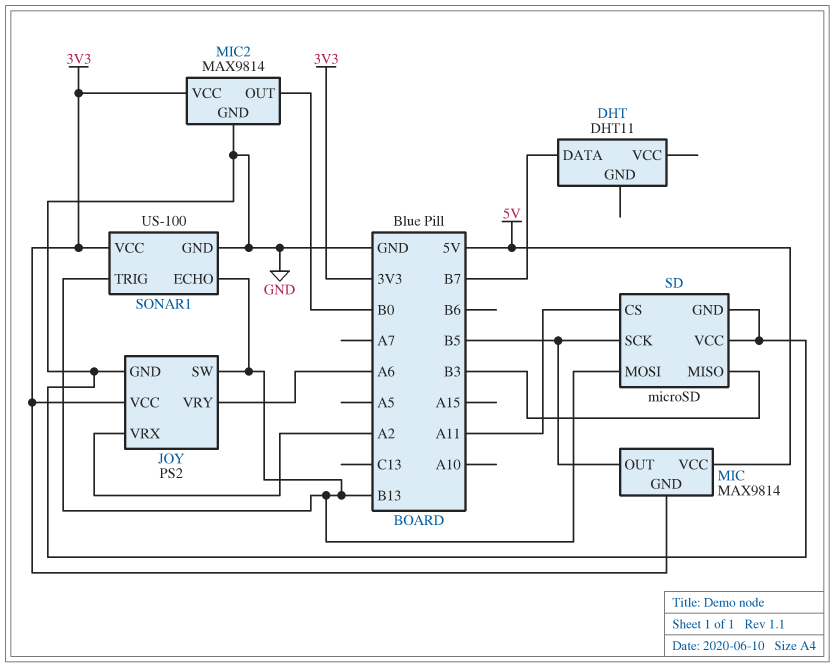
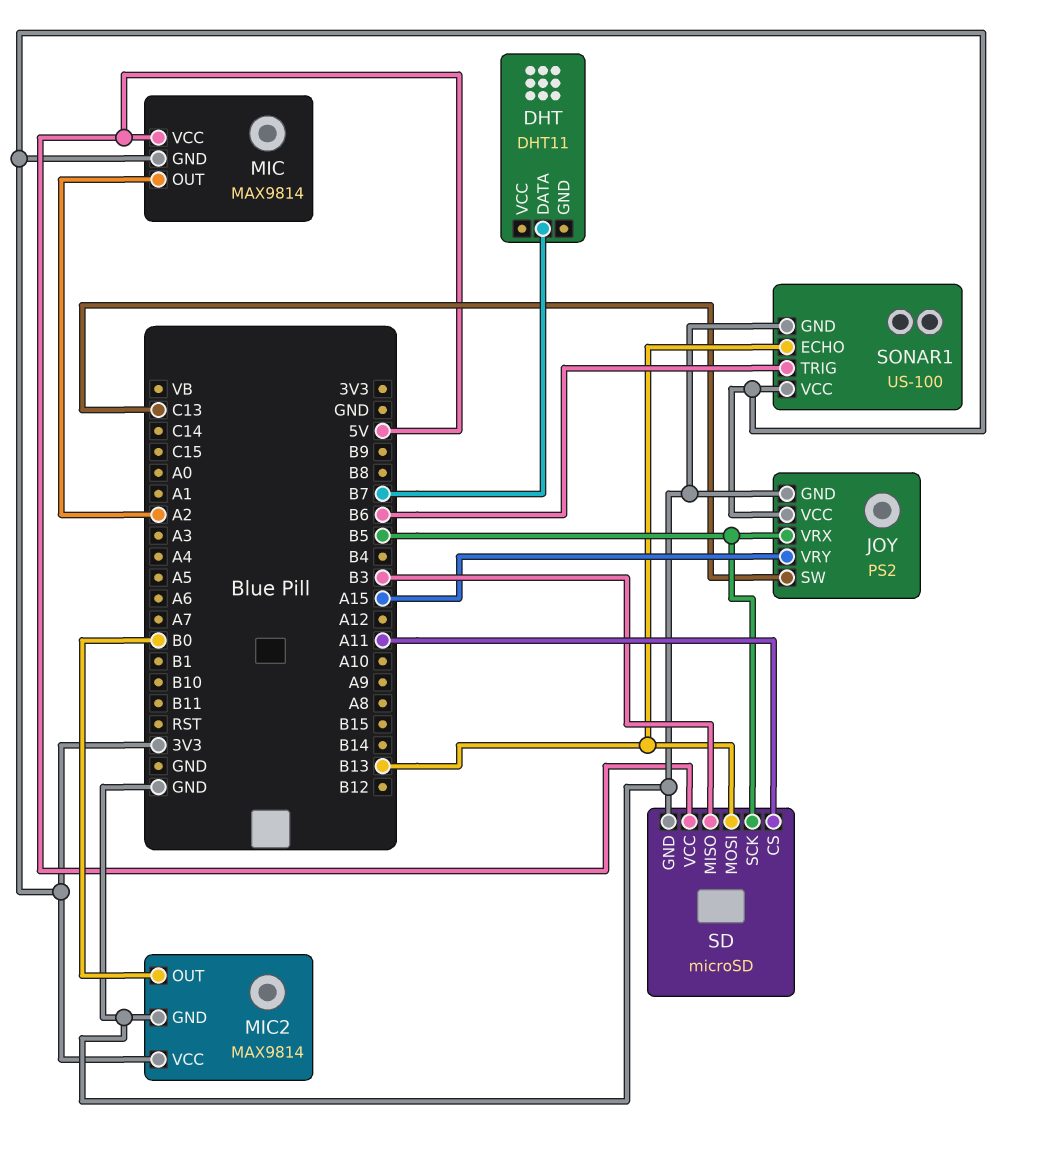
JOY pin SW: B13 -> C13
JOY pin VRX: A2 -> B5
JOY pin VRY: A6 -> A15
MIC pin OUT: B5 -> A2
SD pin VCC: GND -> 5V
SONAR1 pin TRIG: B13 -> B6

